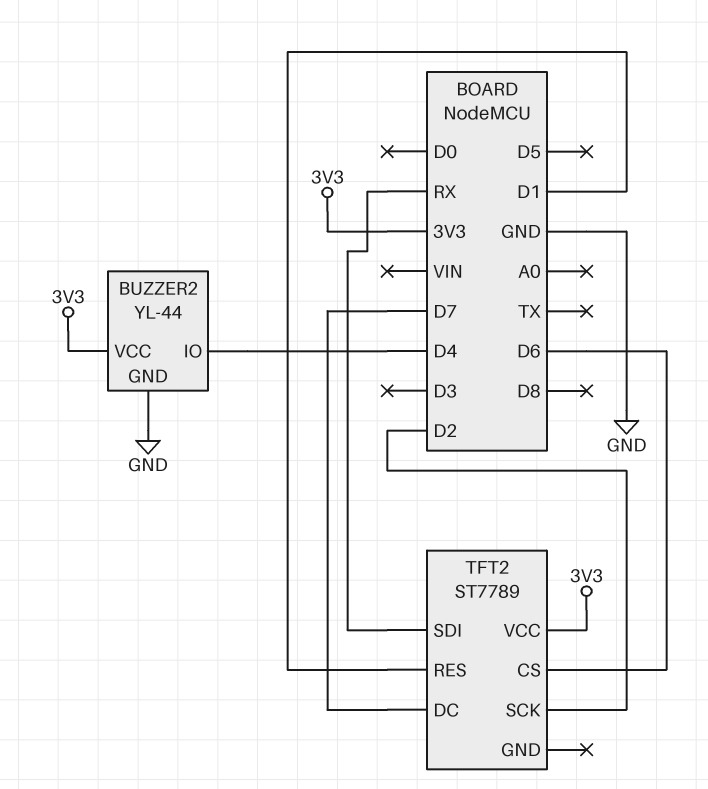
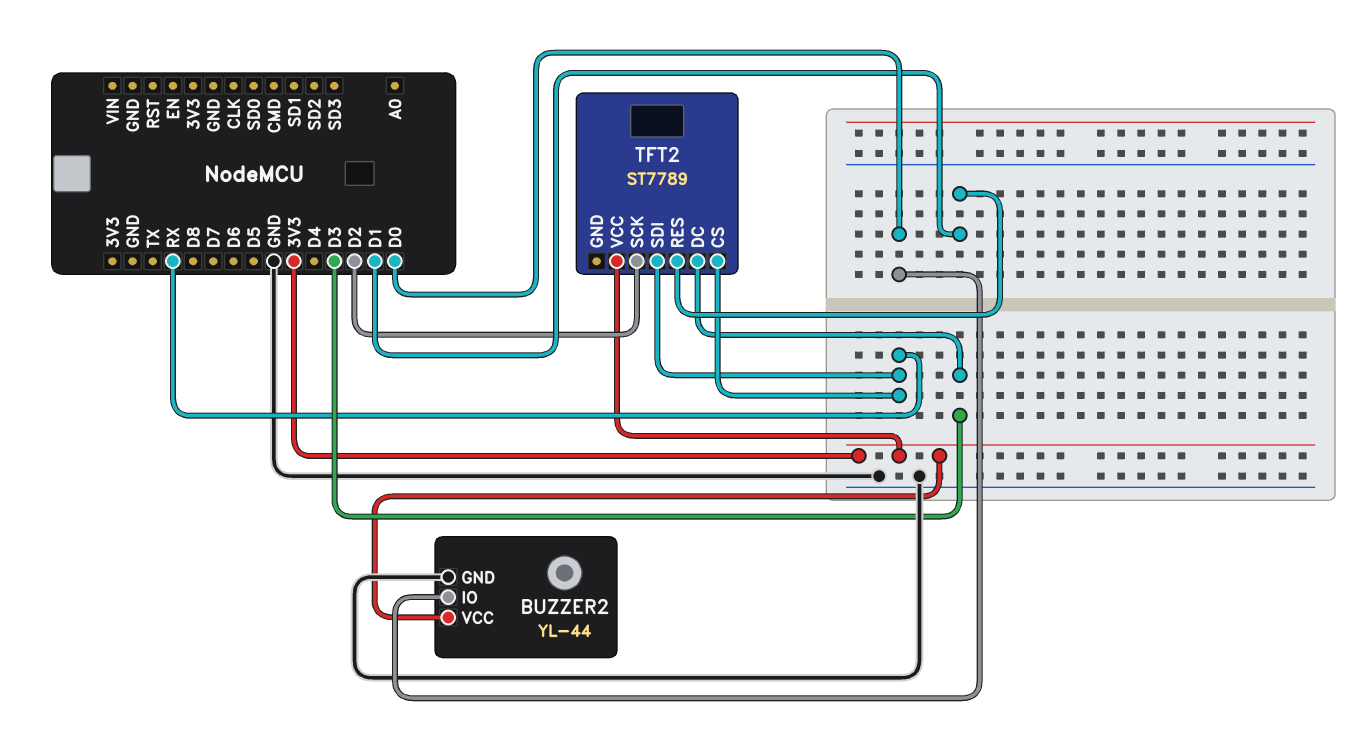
BUZZER2 pin IO: D4 -> D0
TFT2 pin CS: D6 -> RX
TFT2 pin DC: D7 -> D3

